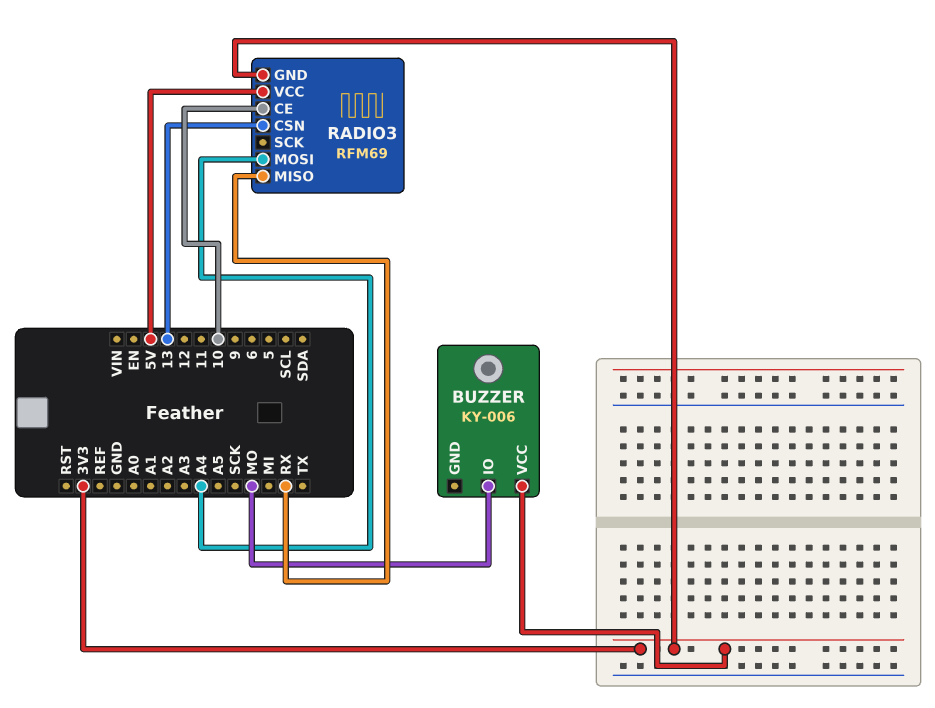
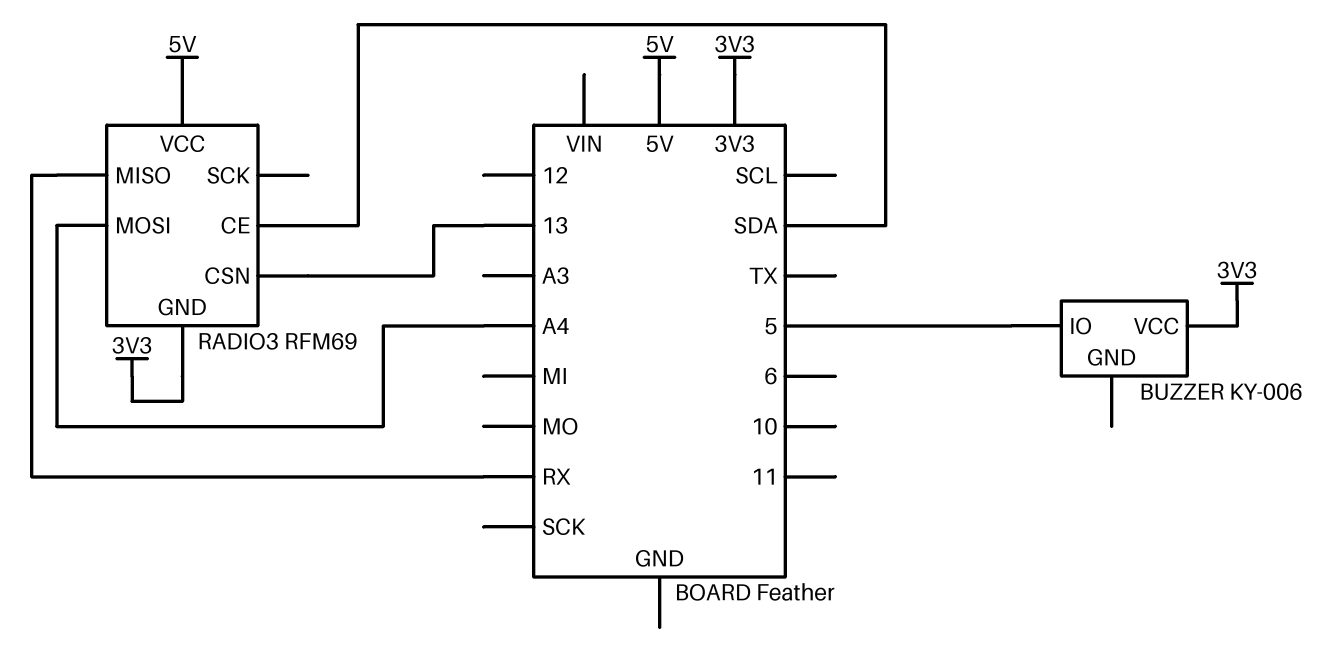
BUZZER pin IO: MO -> 5
RADIO3 pin CE: 10 -> SDA

